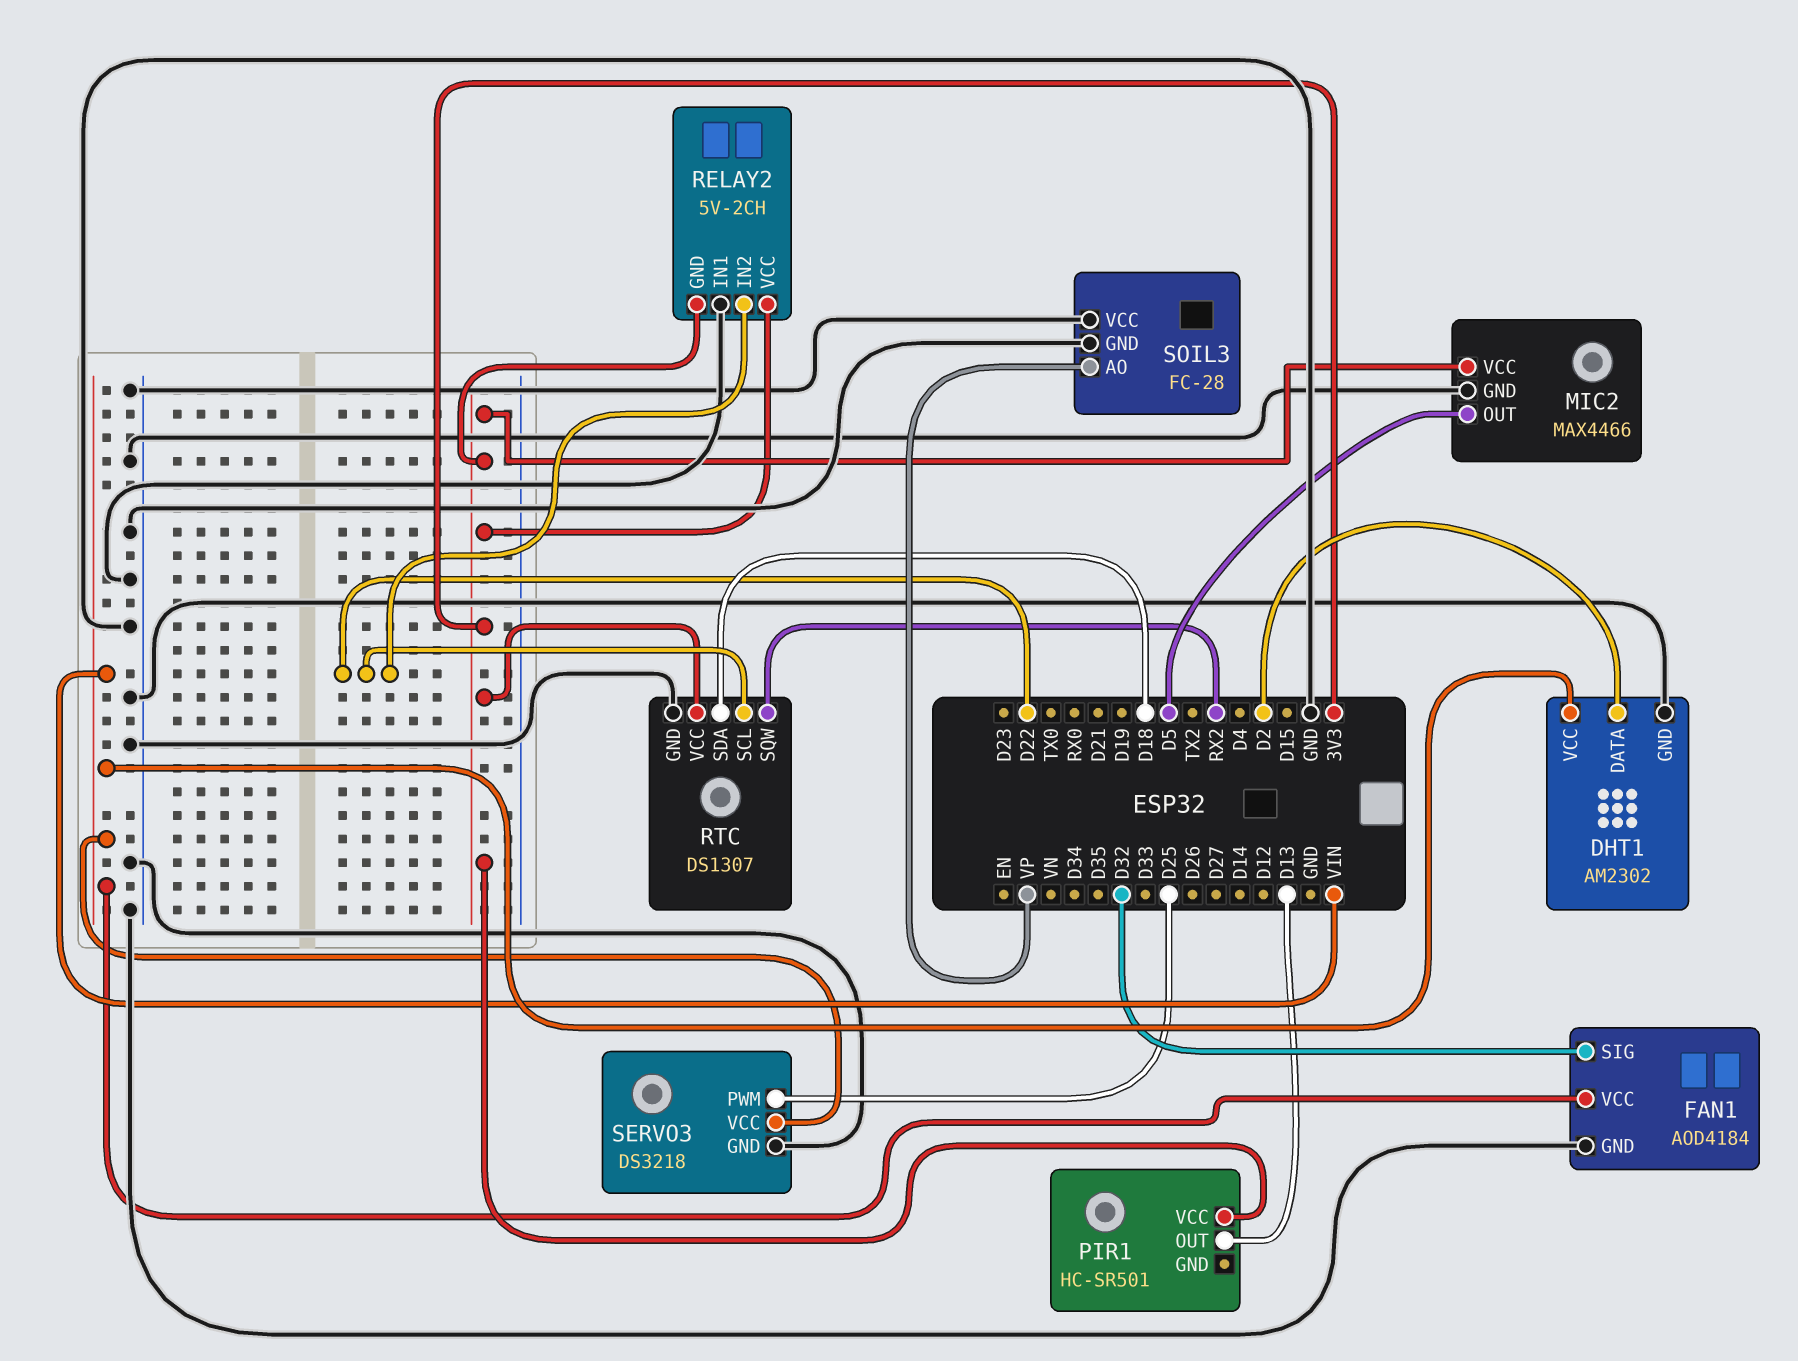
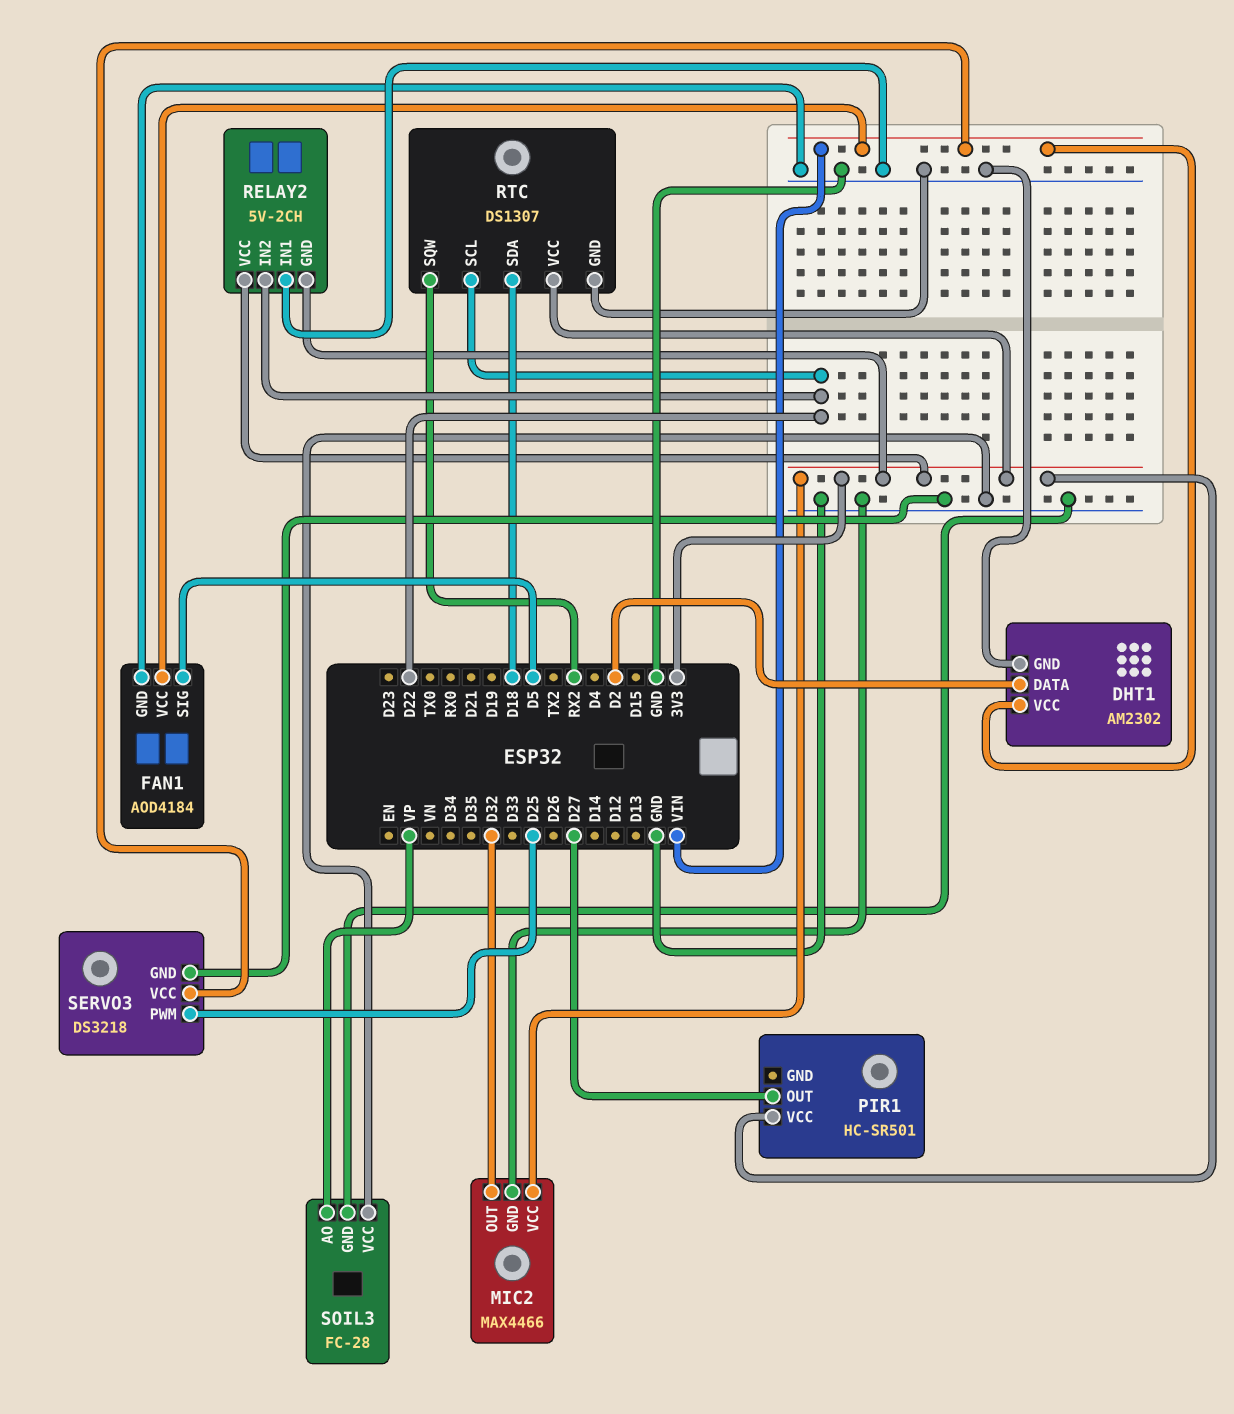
FAN1 pin SIG: D32 -> D5
MIC2 pin OUT: D5 -> D32
PIR1 pin OUT: D13 -> D27

